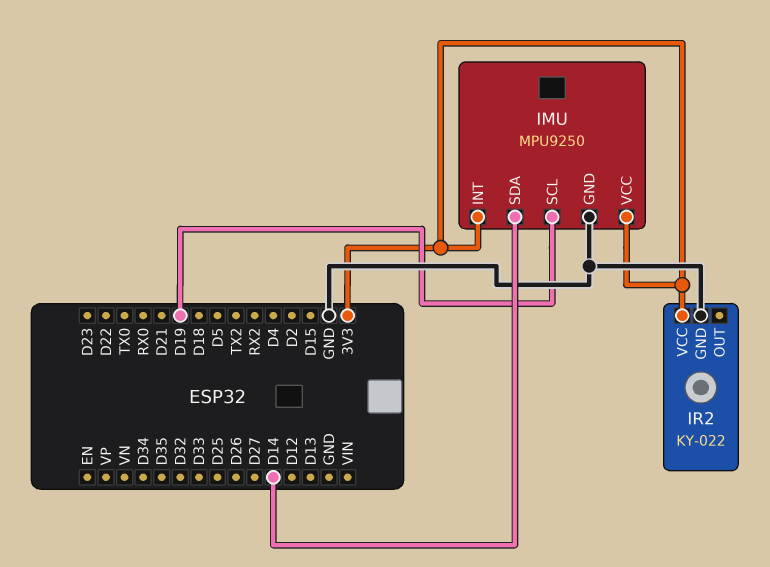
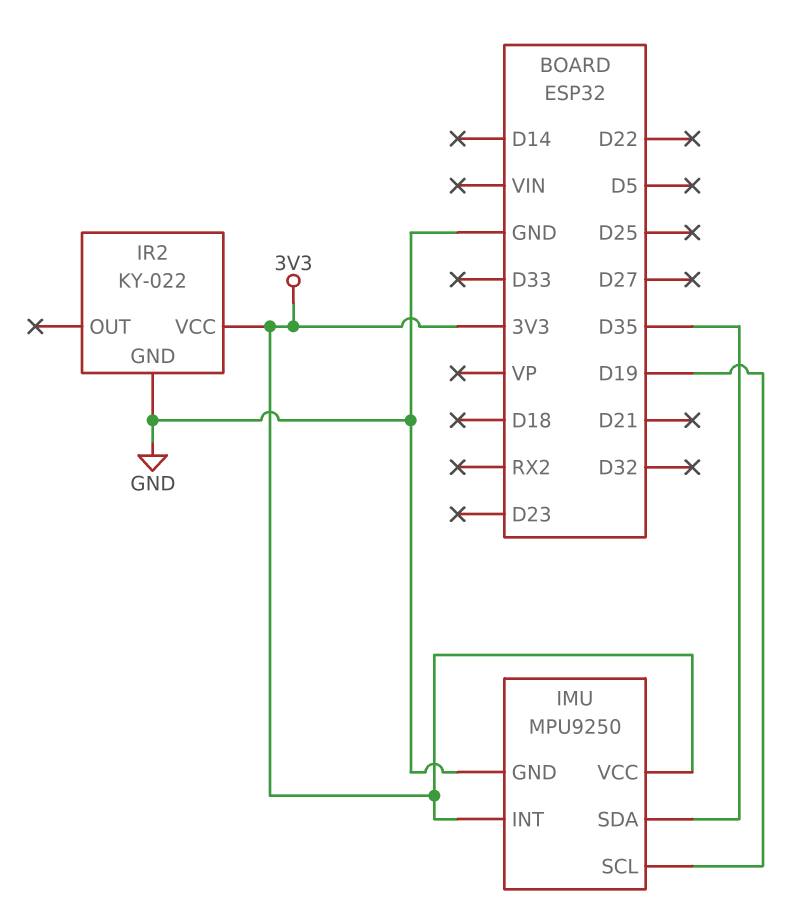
IMU pin SDA: D14 -> D35

